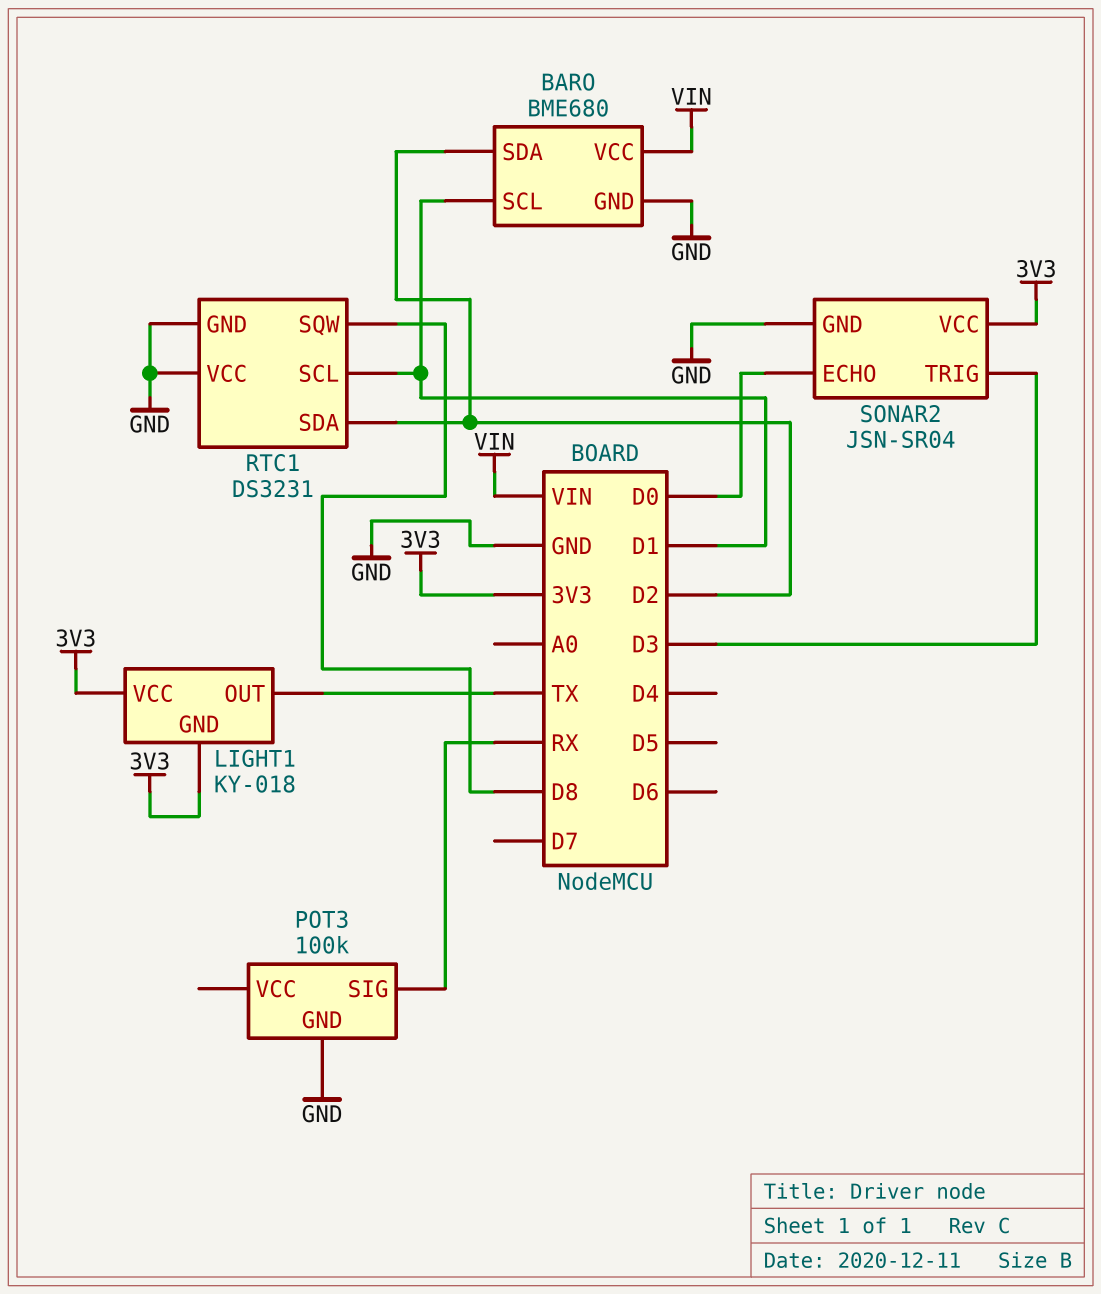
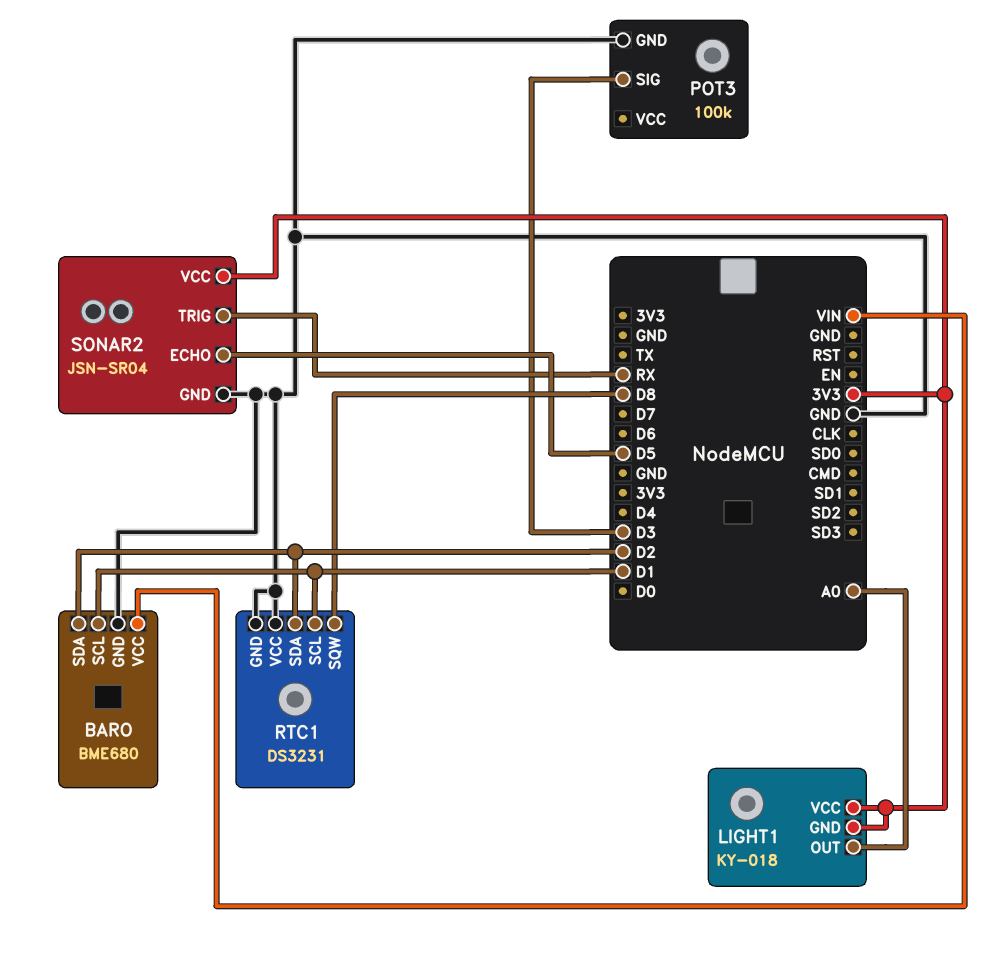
LIGHT1 pin OUT: TX -> A0
POT3 pin SIG: RX -> D3
SONAR2 pin ECHO: D0 -> D5
SONAR2 pin TRIG: D3 -> RX

